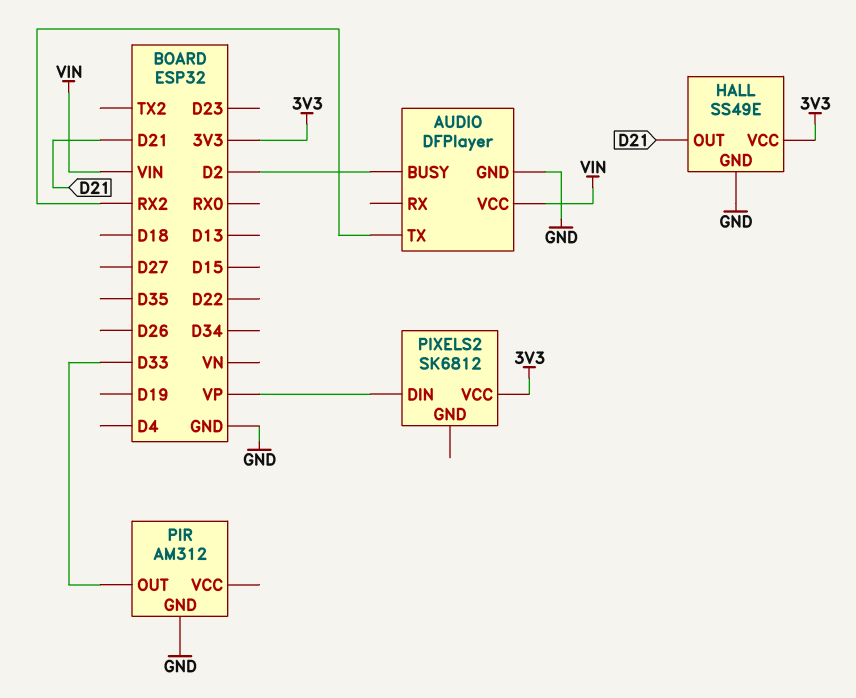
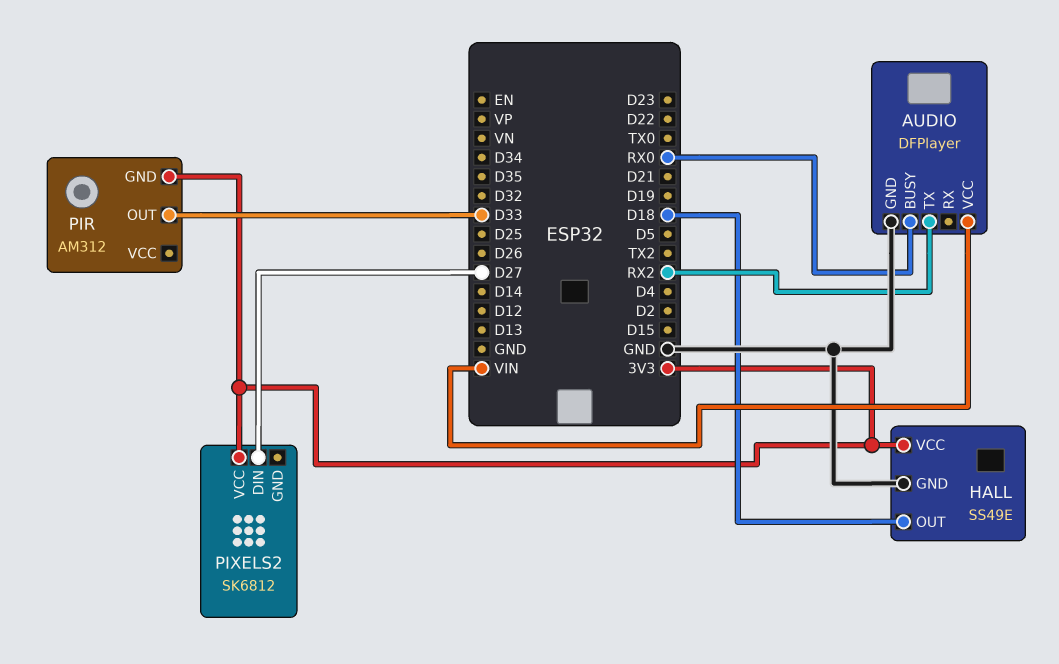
AUDIO pin BUSY: D2 -> RX0
HALL pin OUT: D21 -> D18
PIR pin GND: GND -> 3V3
PIXELS2 pin DIN: VP -> D27

